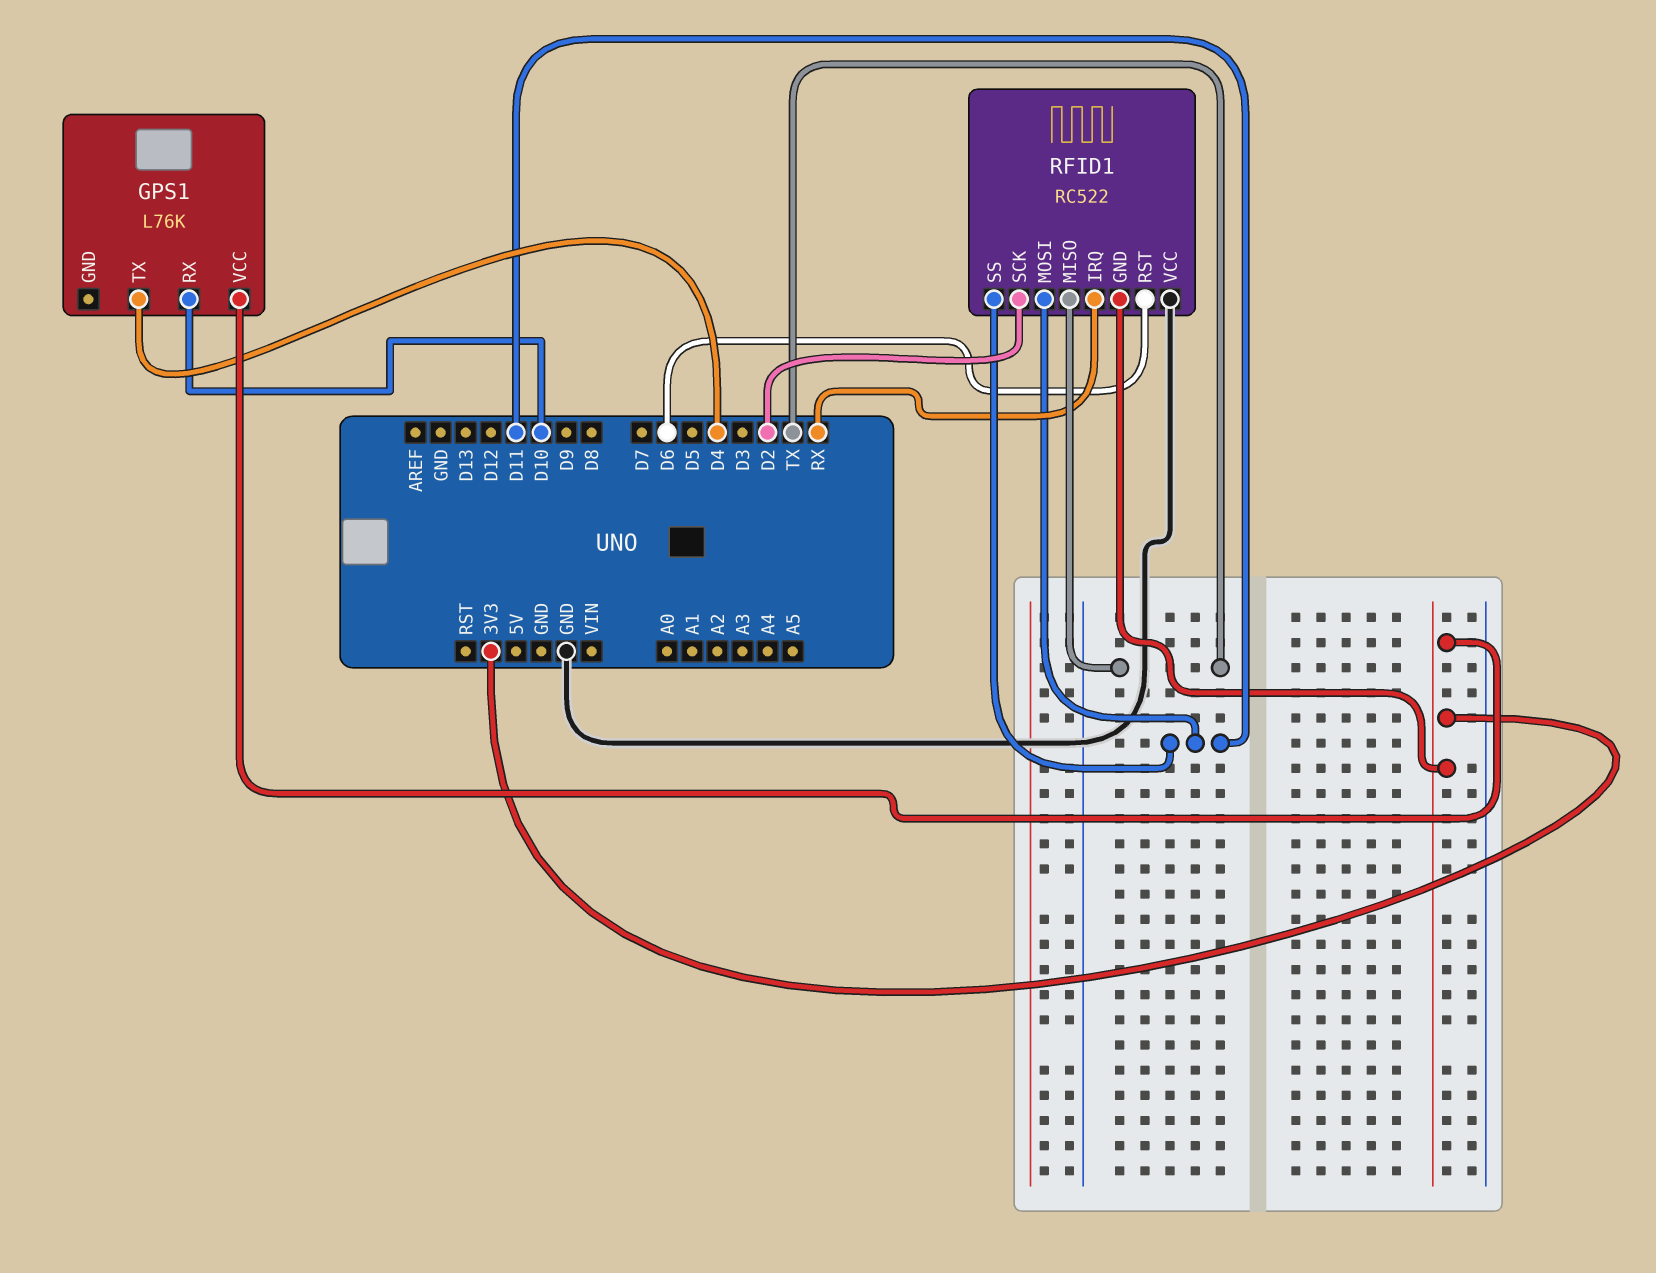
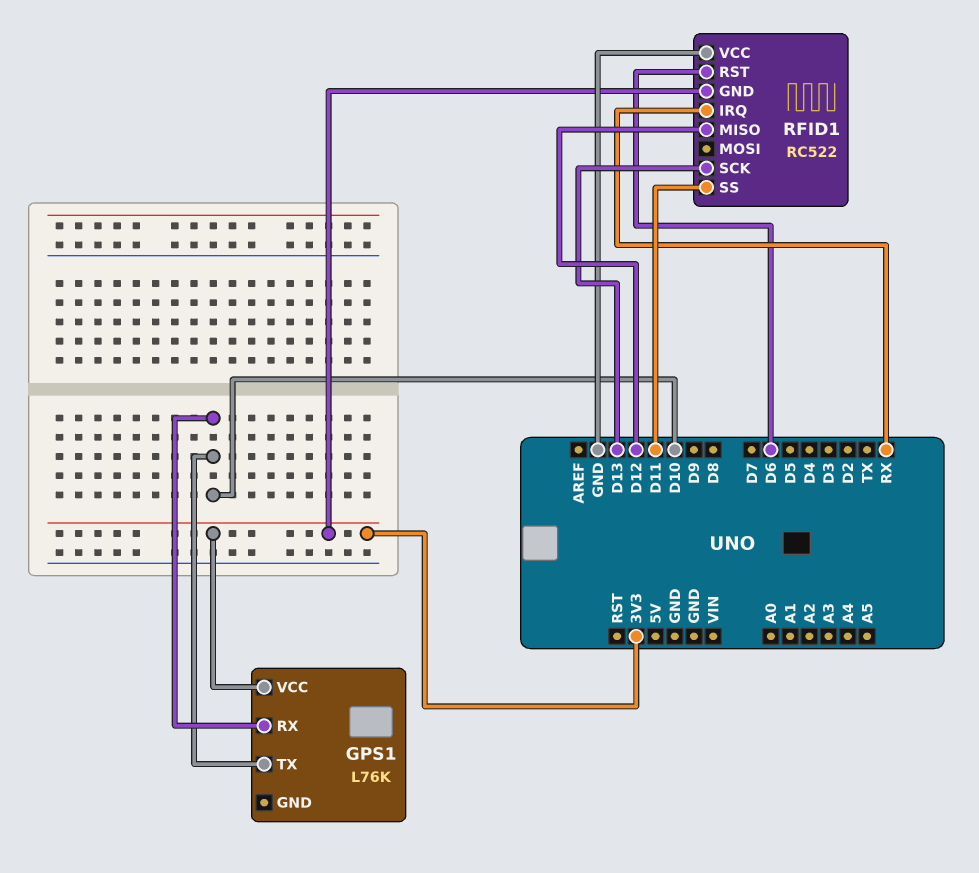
GPS1 pin TX: D4 -> D10
RFID1 pin MISO: TX -> D12
RFID1 pin MOSI: D11 -> none
RFID1 pin SCK: D2 -> D13

